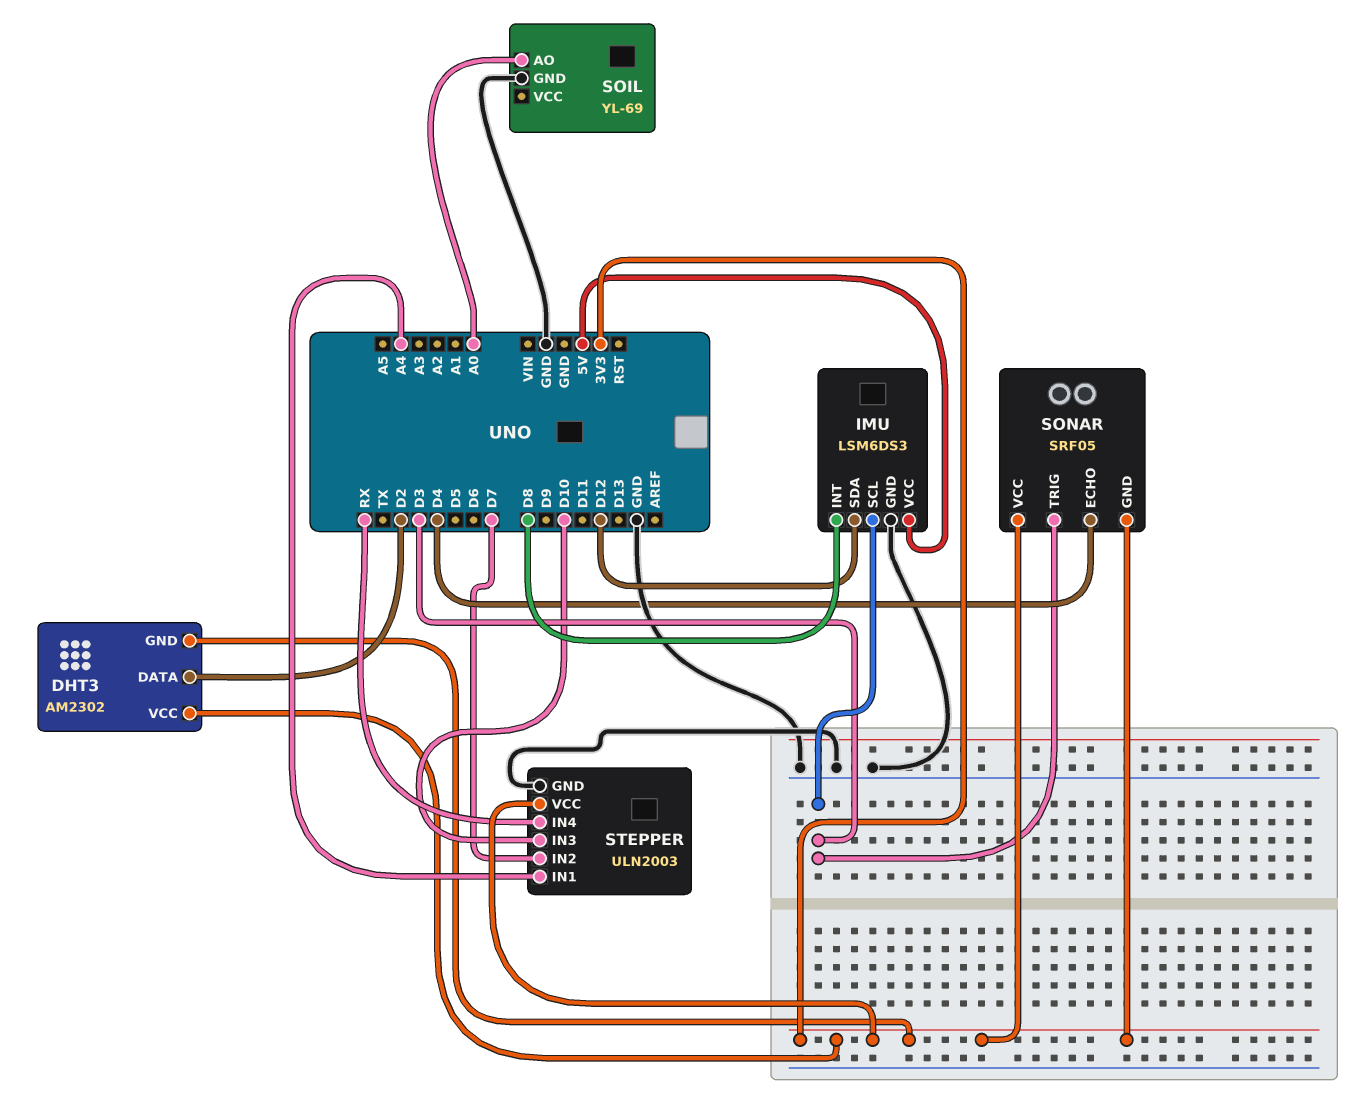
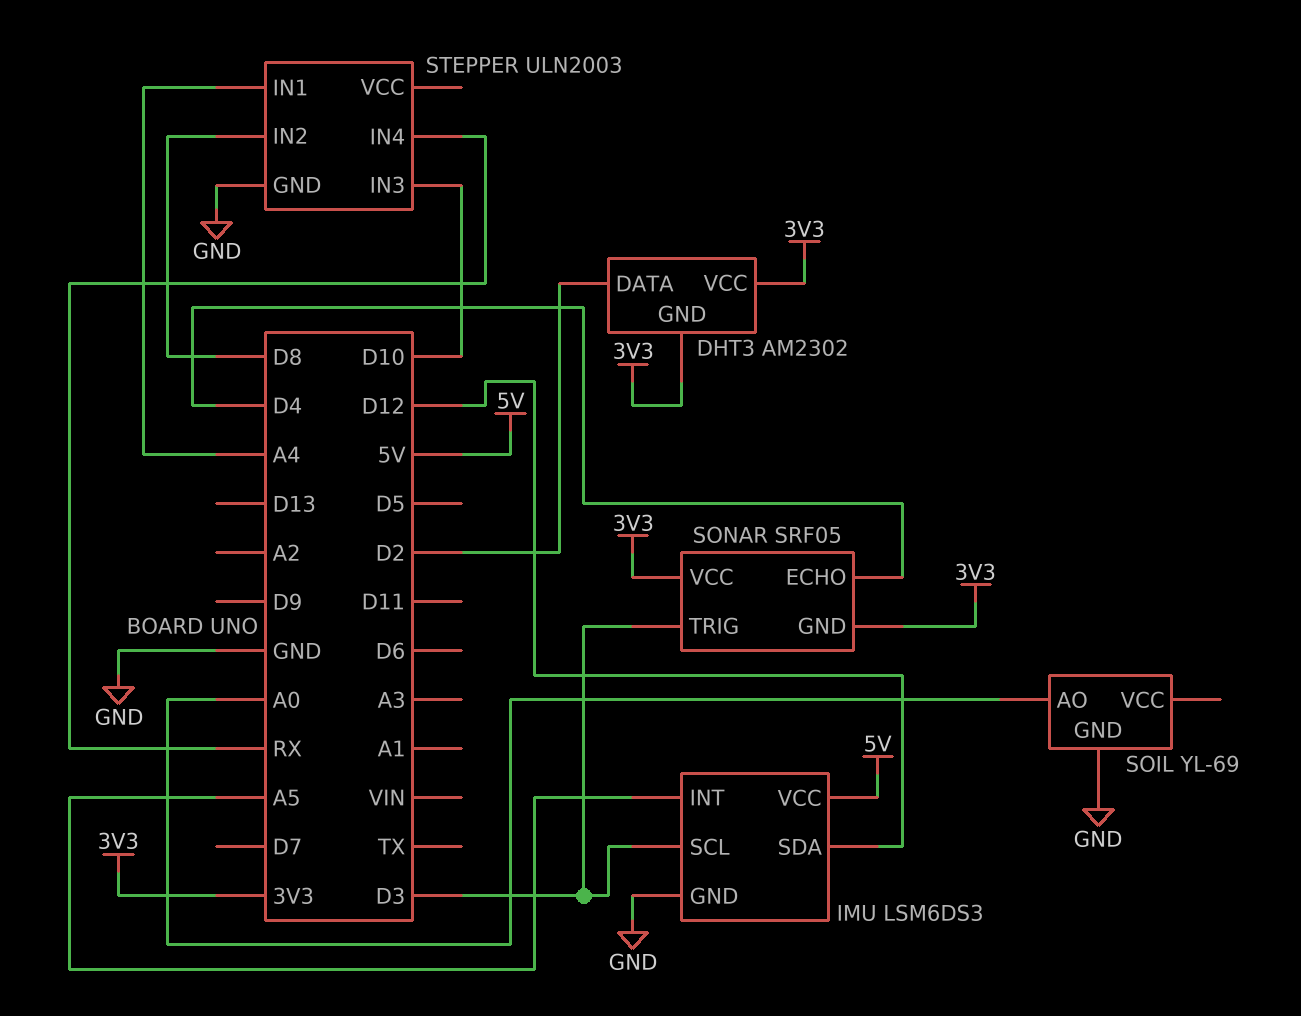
IMU pin INT: D8 -> A5
STEPPER pin IN2: D7 -> D8
STEPPER pin VCC: 3V3 -> none

